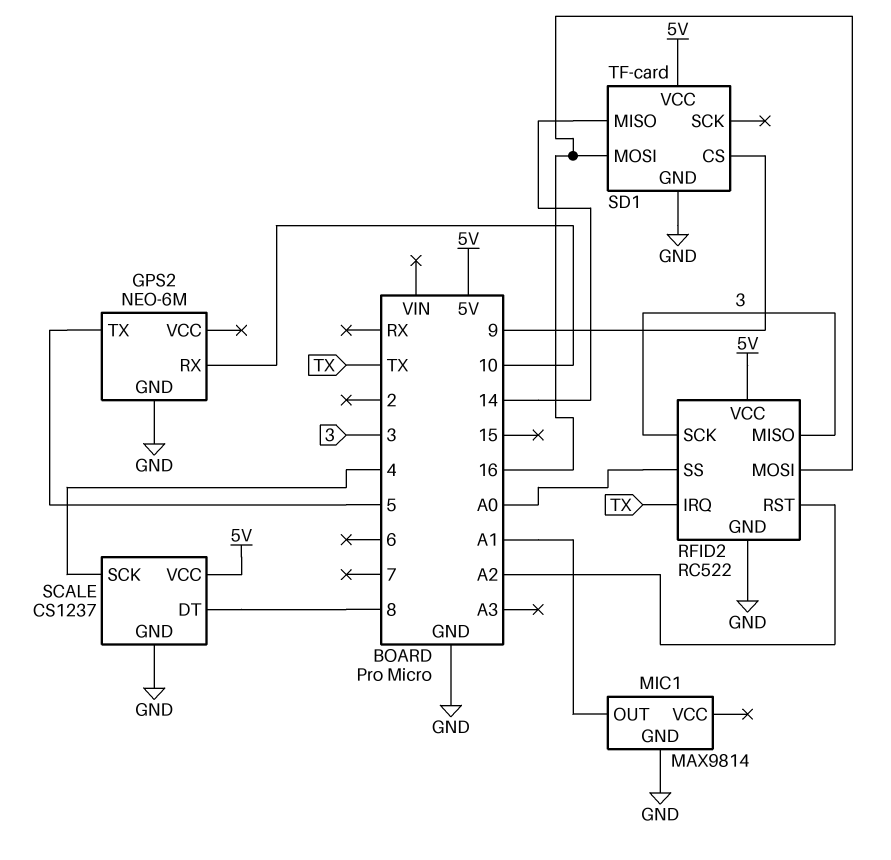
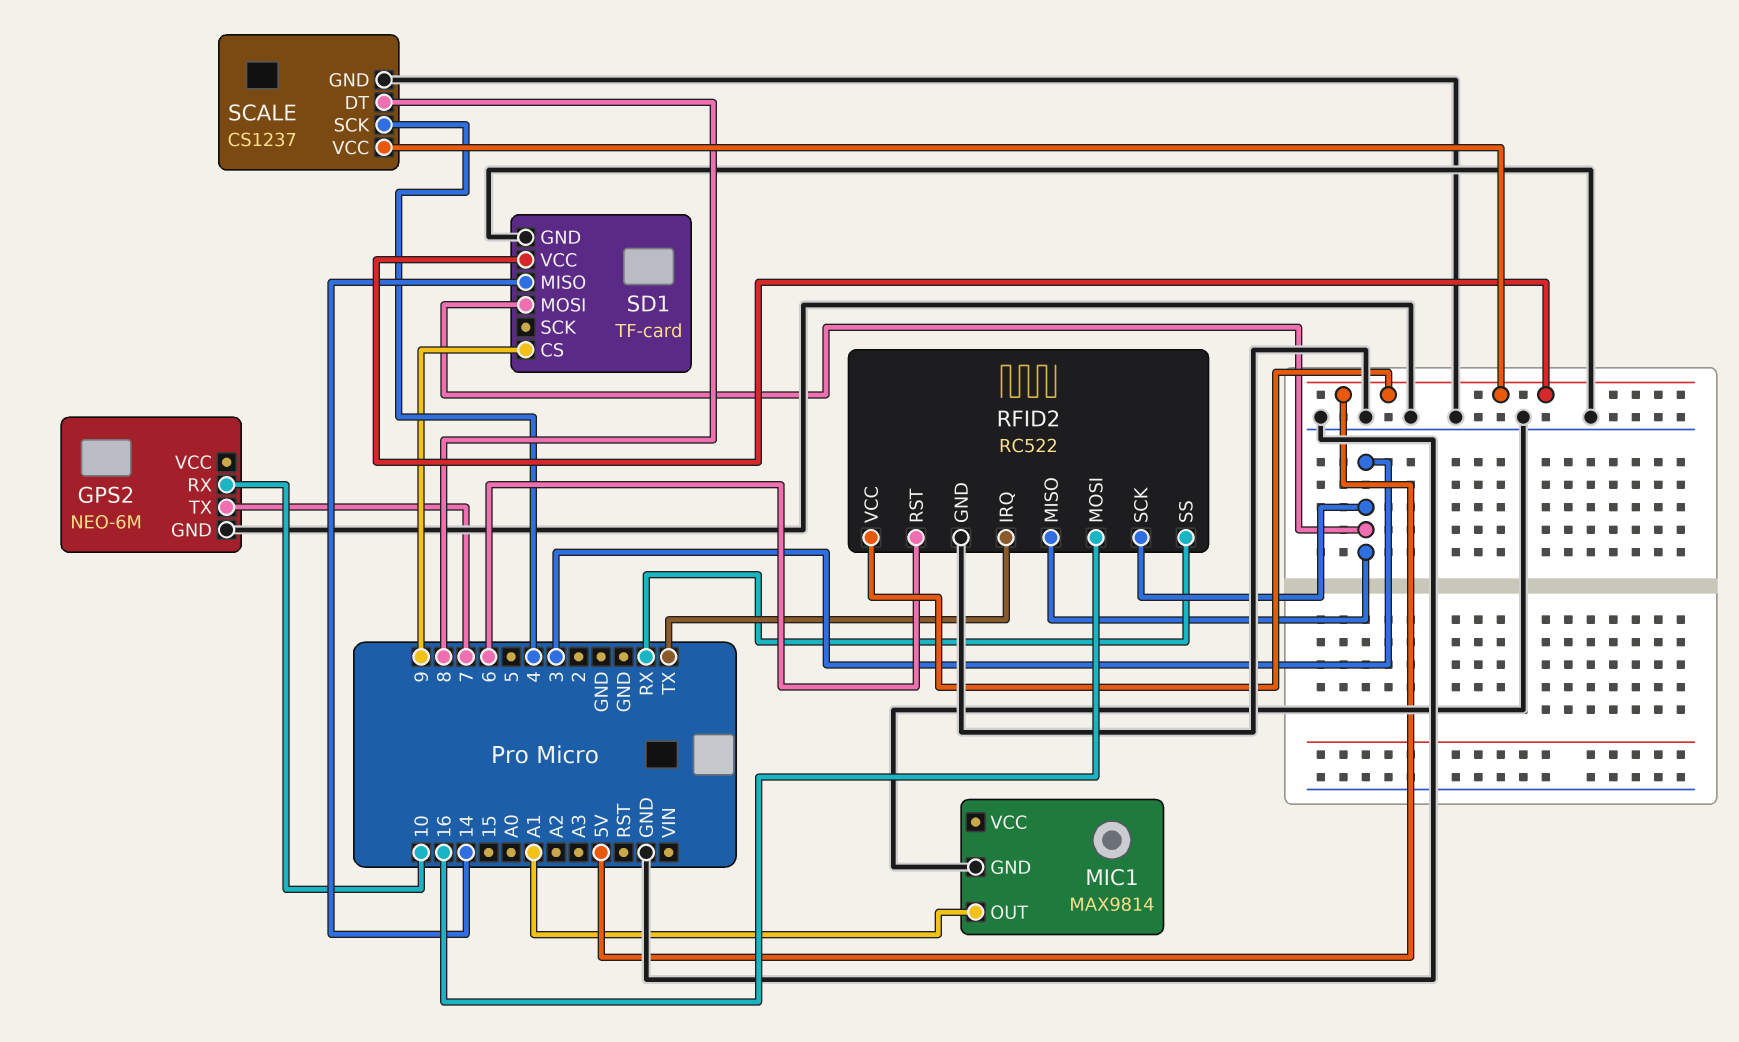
GPS2 pin TX: 5 -> 7
RFID2 pin RST: A2 -> 6
RFID2 pin SS: A0 -> RX
SD1 pin MOSI: 16 -> 3

